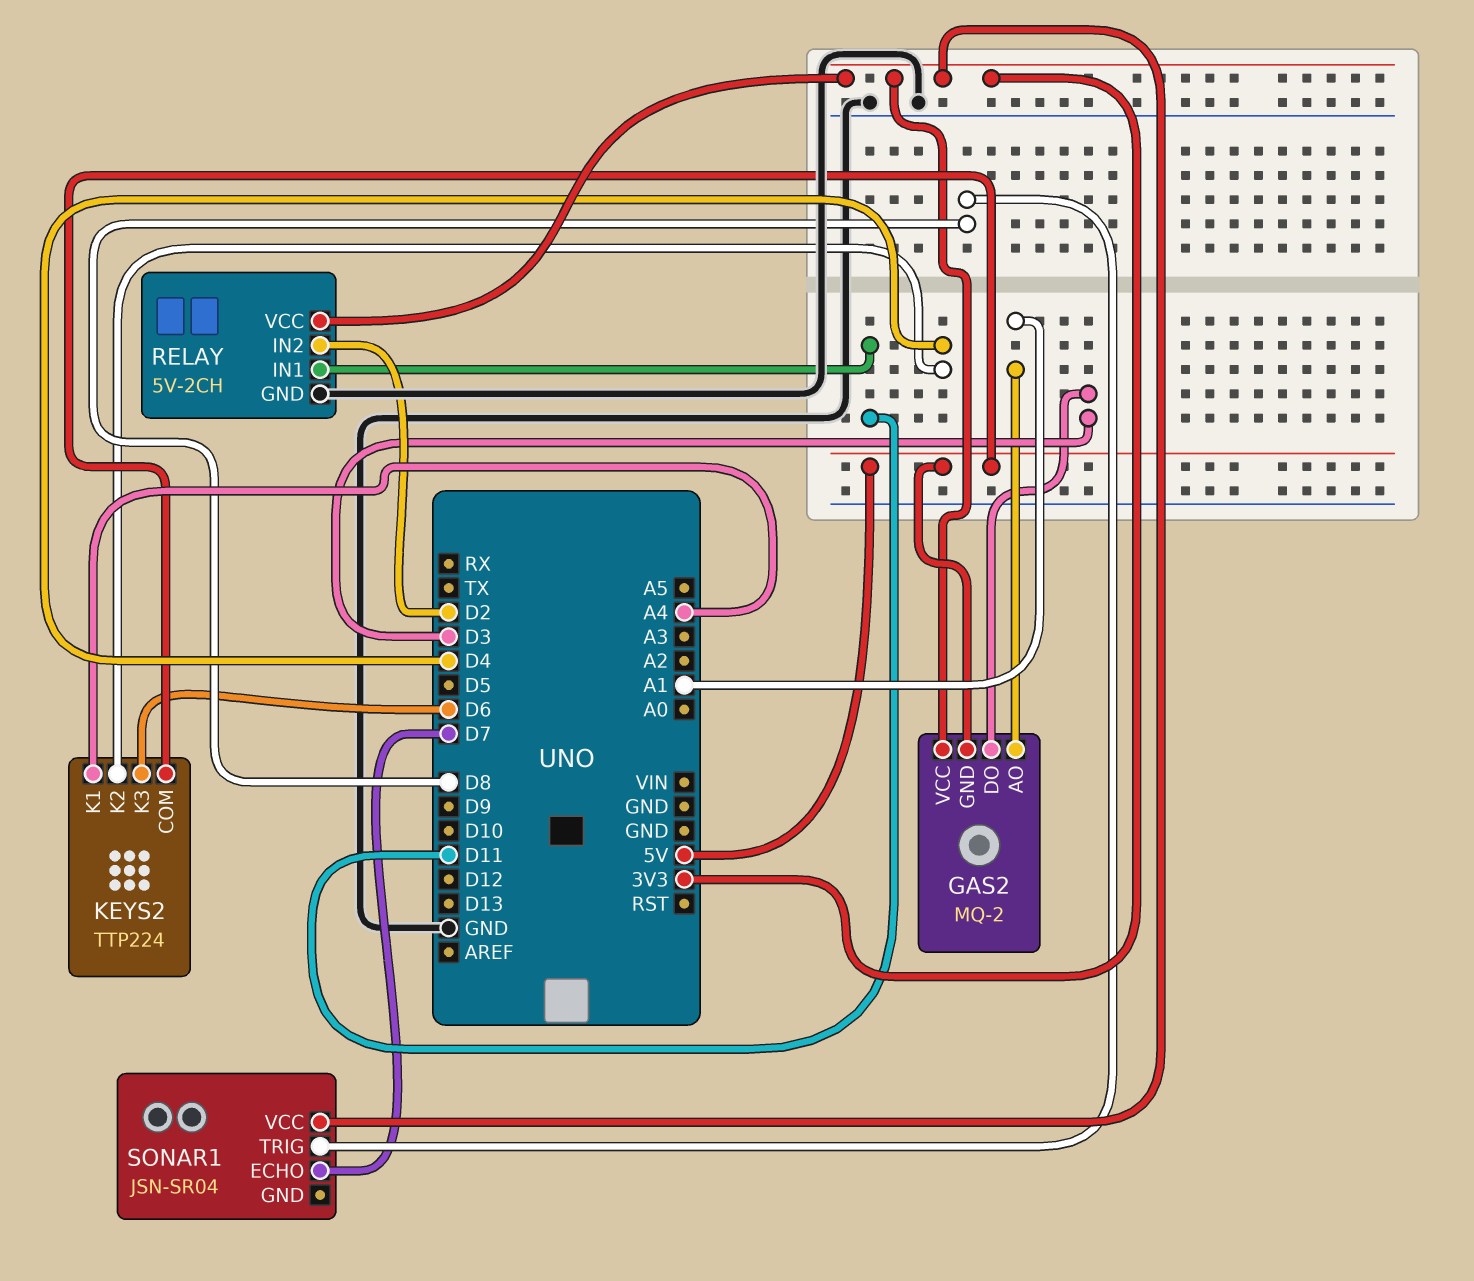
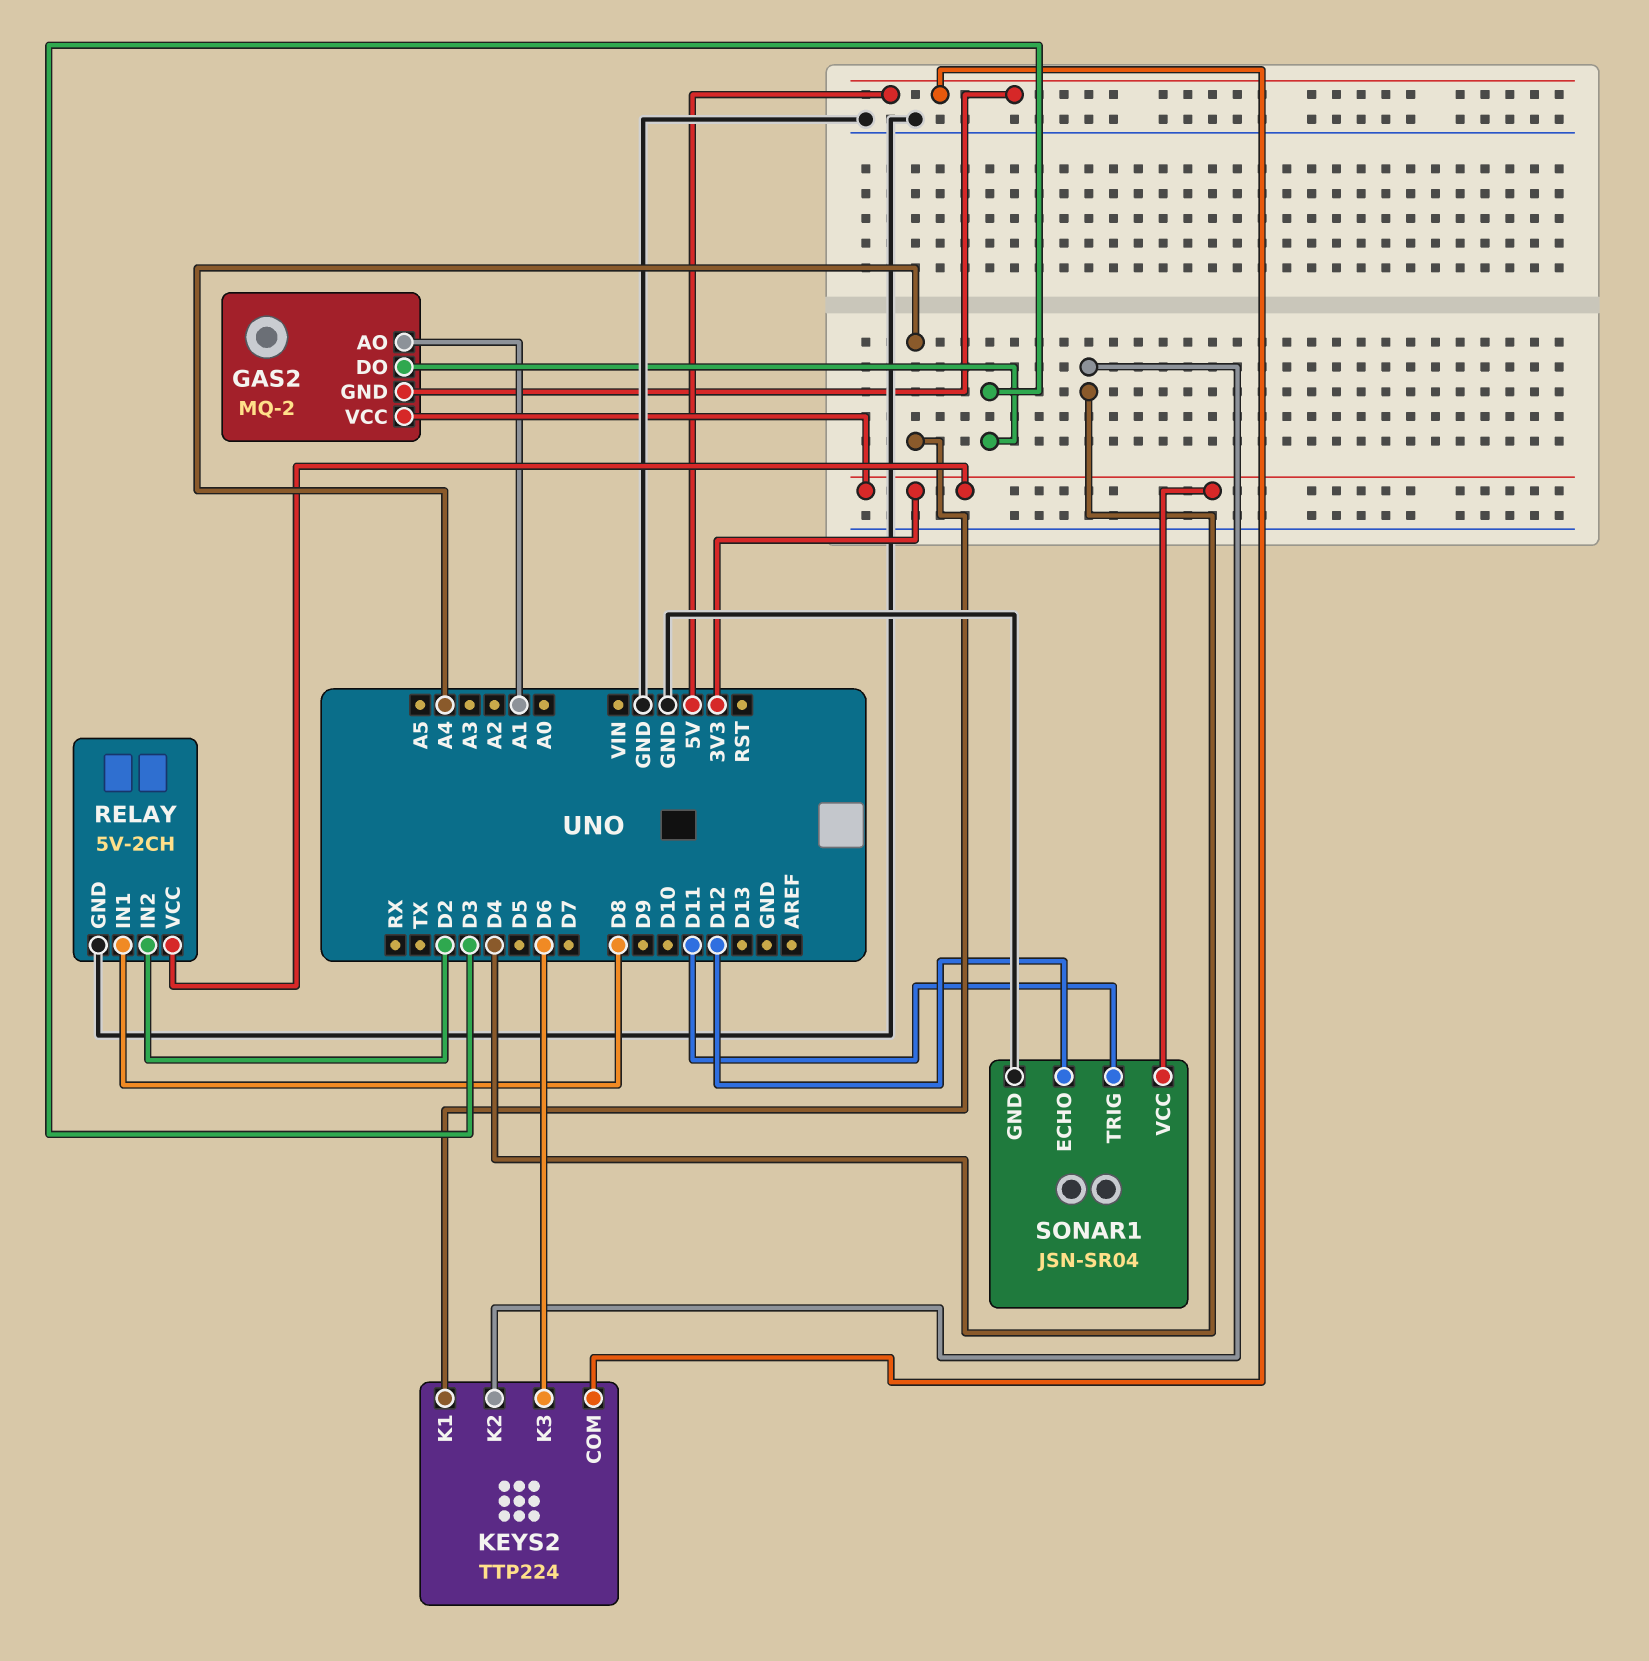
RELAY pin IN1: D11 -> D8
SONAR1 pin ECHO: D7 -> D12
SONAR1 pin GND: none -> GND
SONAR1 pin TRIG: D8 -> D11

